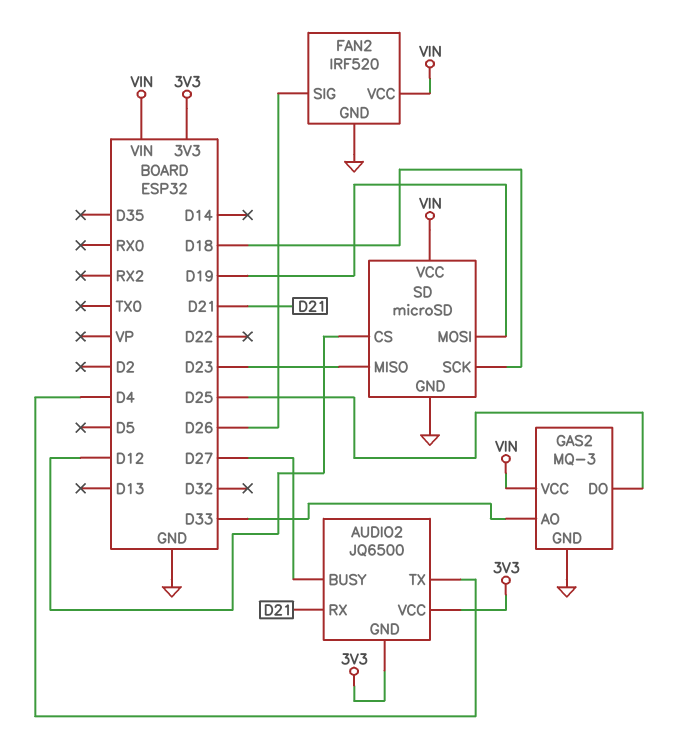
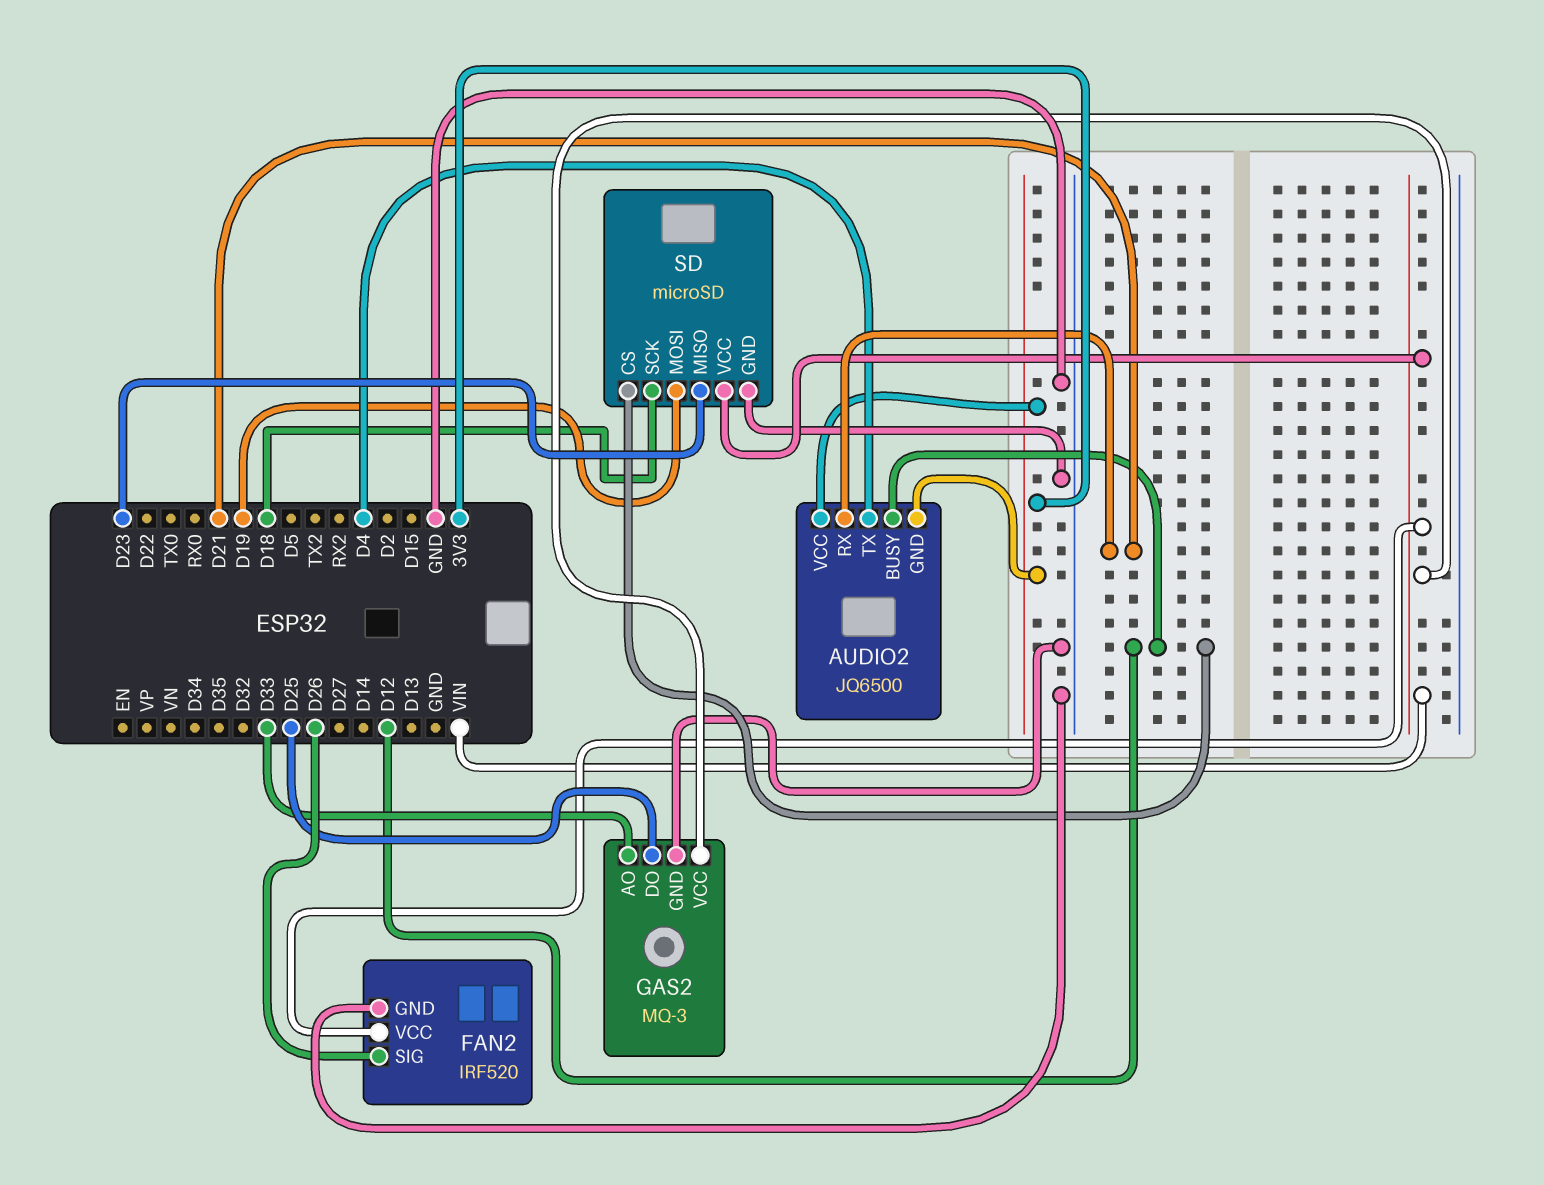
AUDIO2 pin BUSY: D27 -> D12

